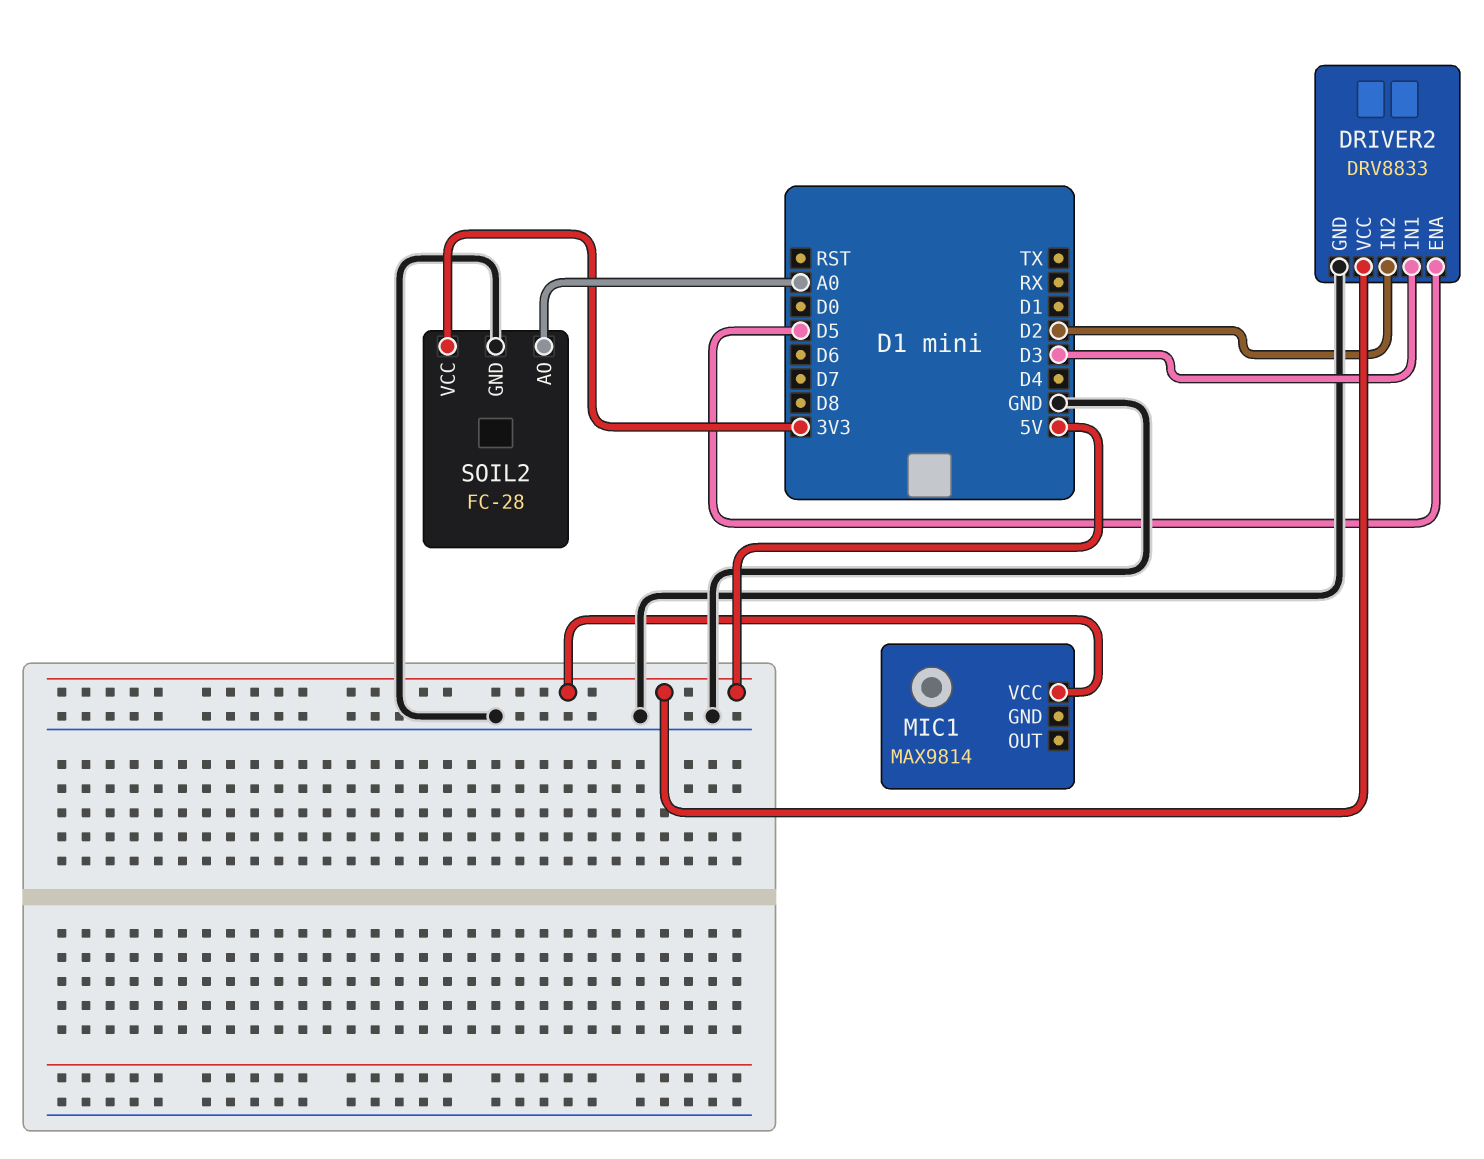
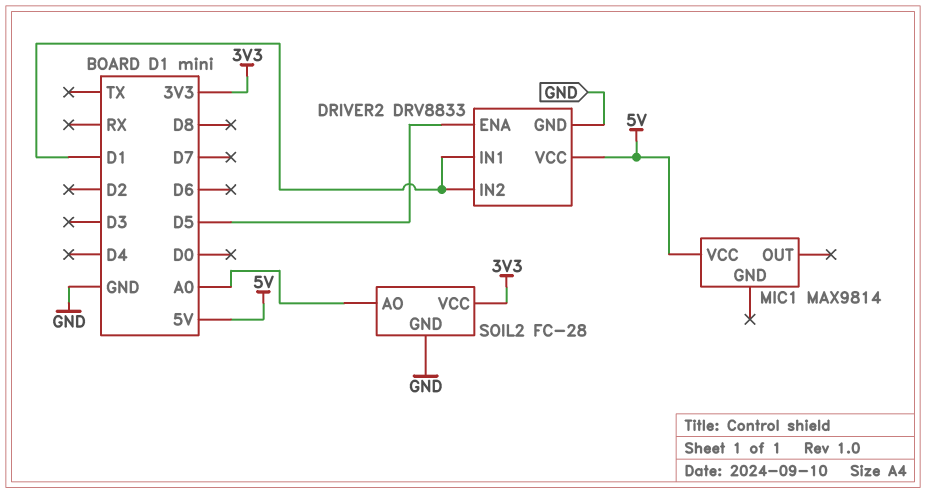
DRIVER2 pin IN1: D3 -> D1
DRIVER2 pin IN2: D2 -> D1

